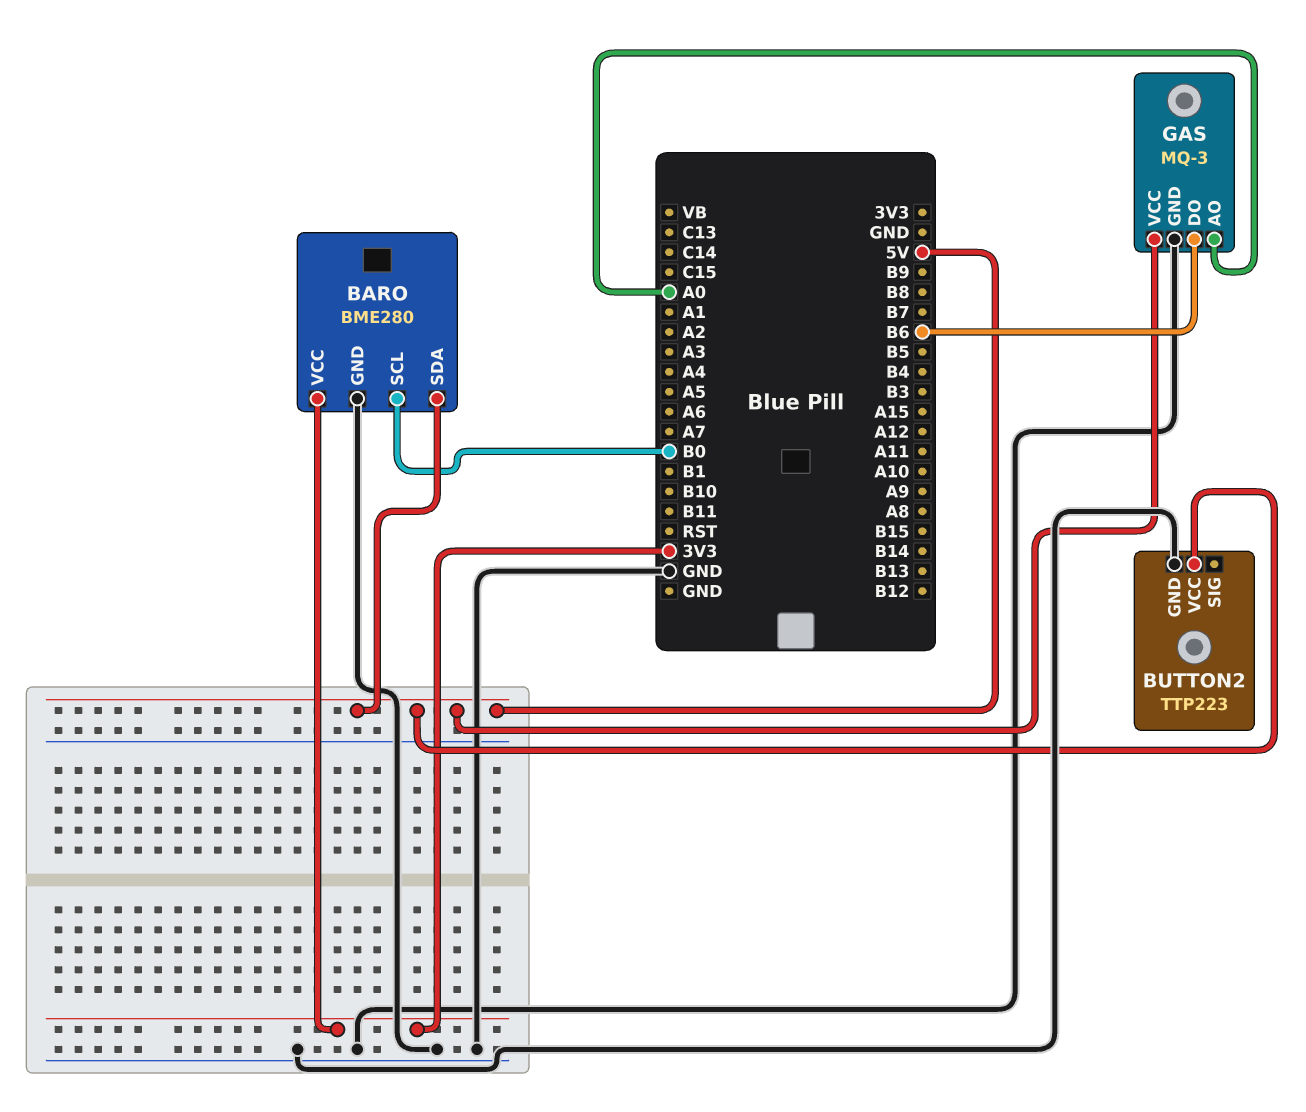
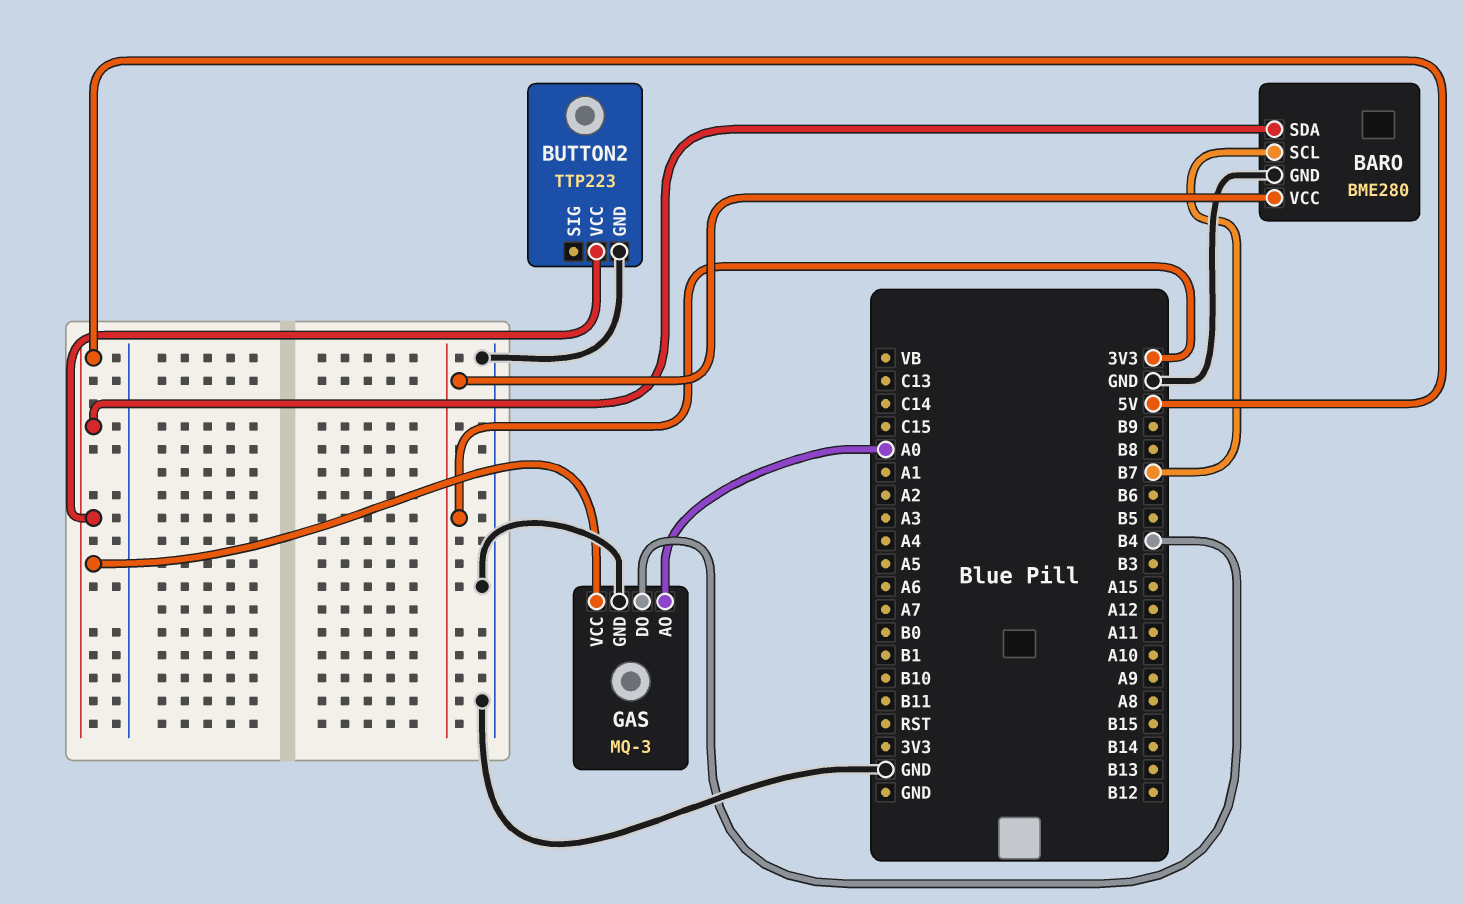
BARO pin SCL: B0 -> B7
GAS pin DO: B6 -> B4

